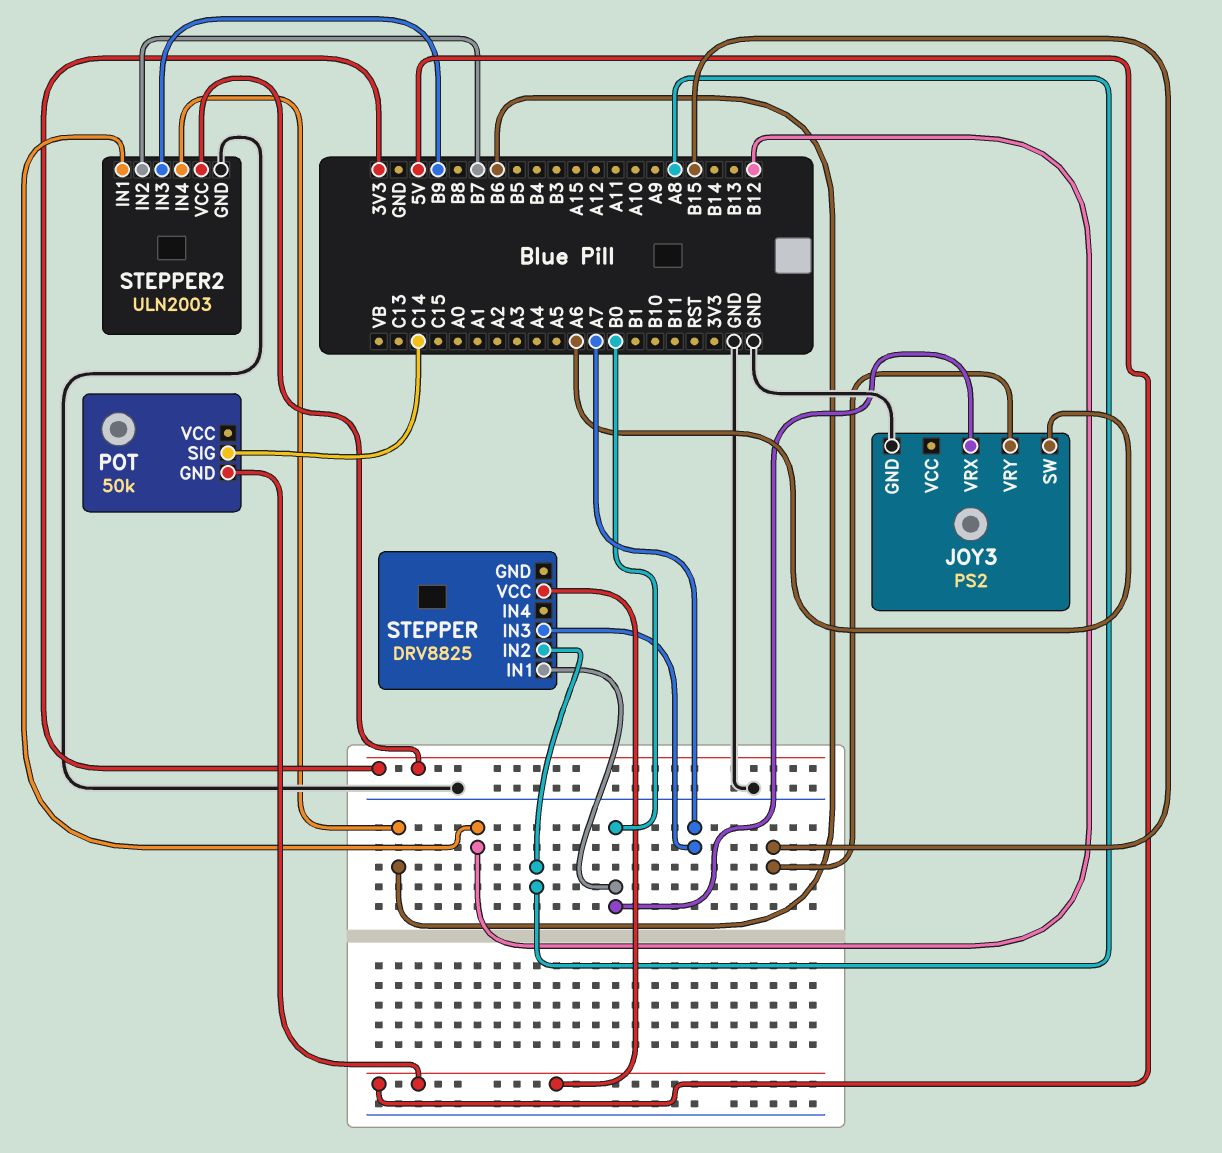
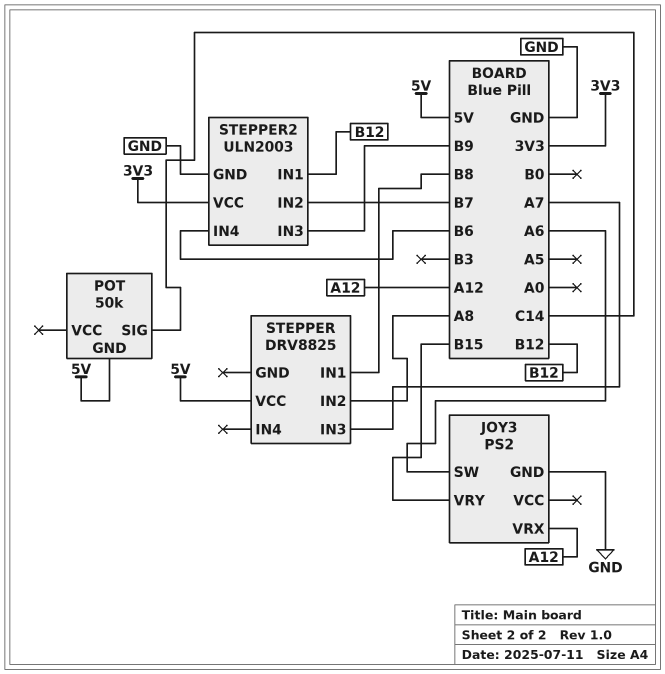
JOY3 pin VRX: B0 -> A12
STEPPER pin IN1: B0 -> B8

